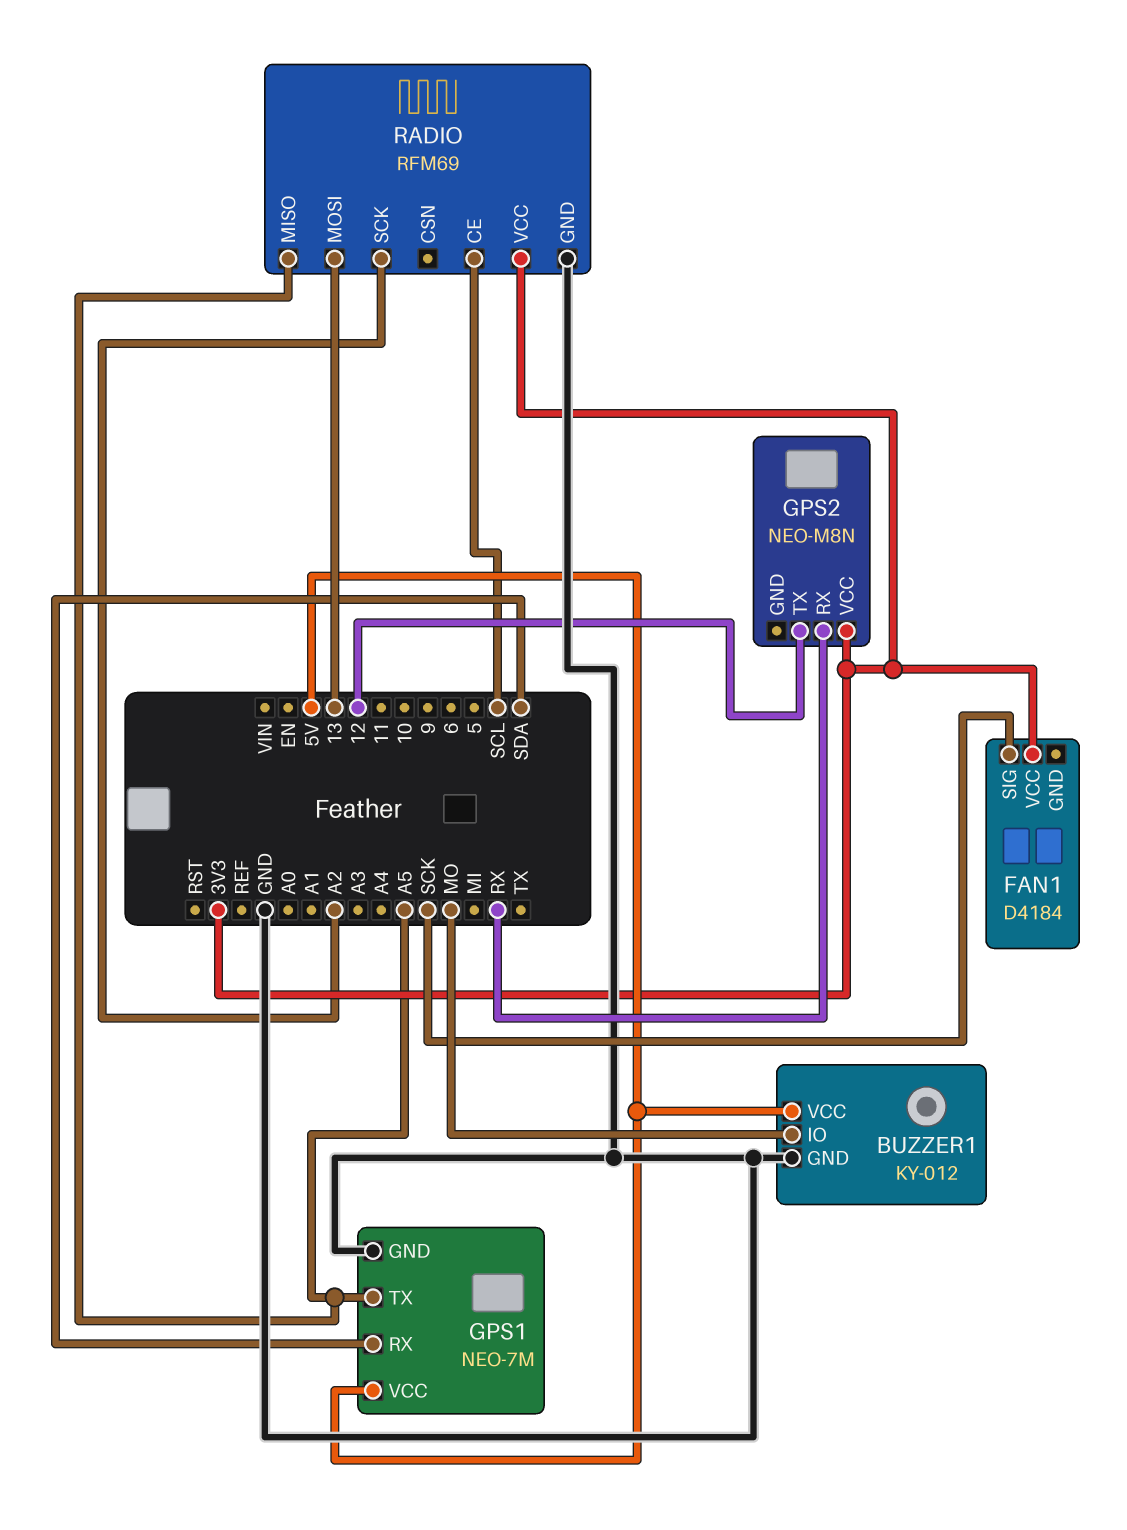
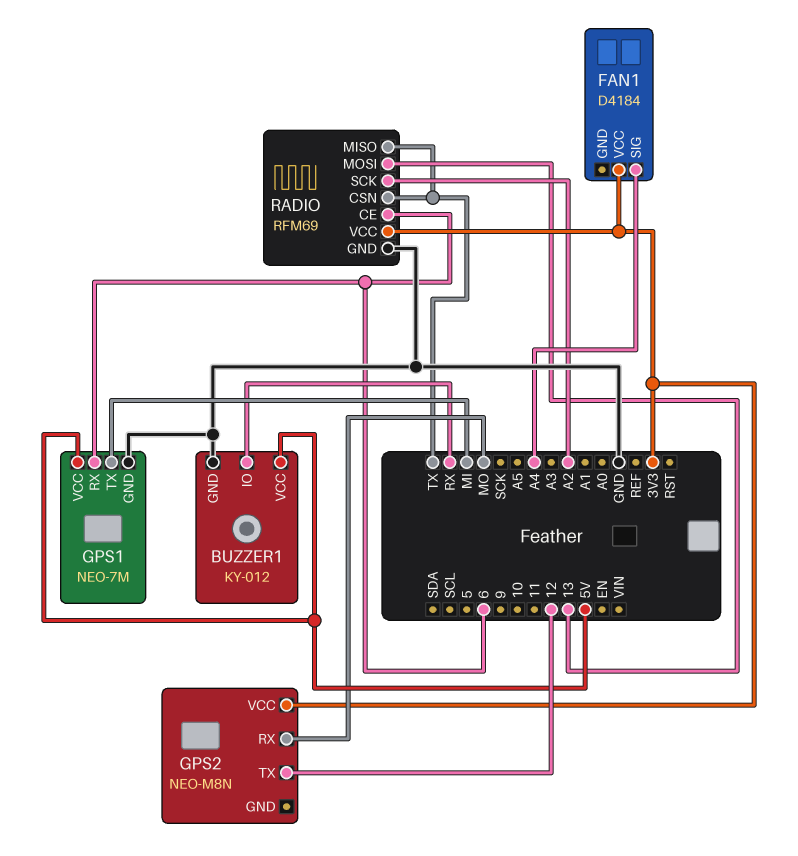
BUZZER1 pin IO: MO -> RX
FAN1 pin SIG: SCK -> A4
GPS1 pin RX: SDA -> 6
GPS1 pin TX: A5 -> MI
GPS2 pin RX: RX -> MO
RADIO pin CE: SCL -> 6
RADIO pin CSN: none -> TX
RADIO pin MISO: A5 -> TX

